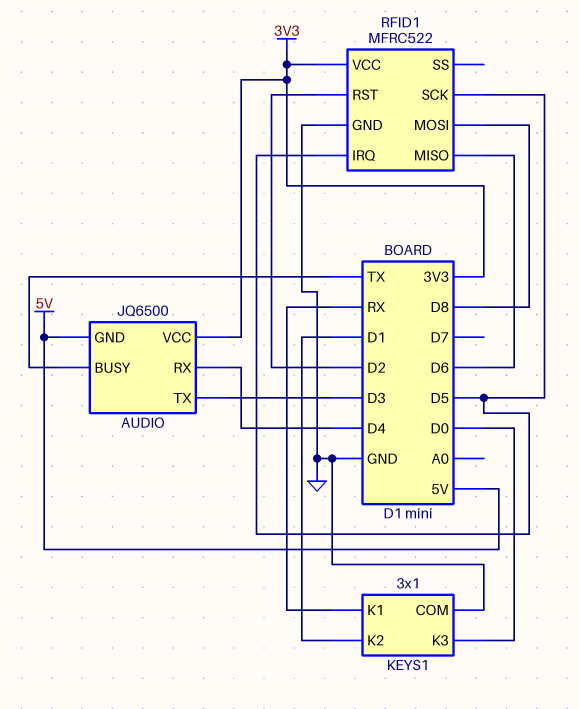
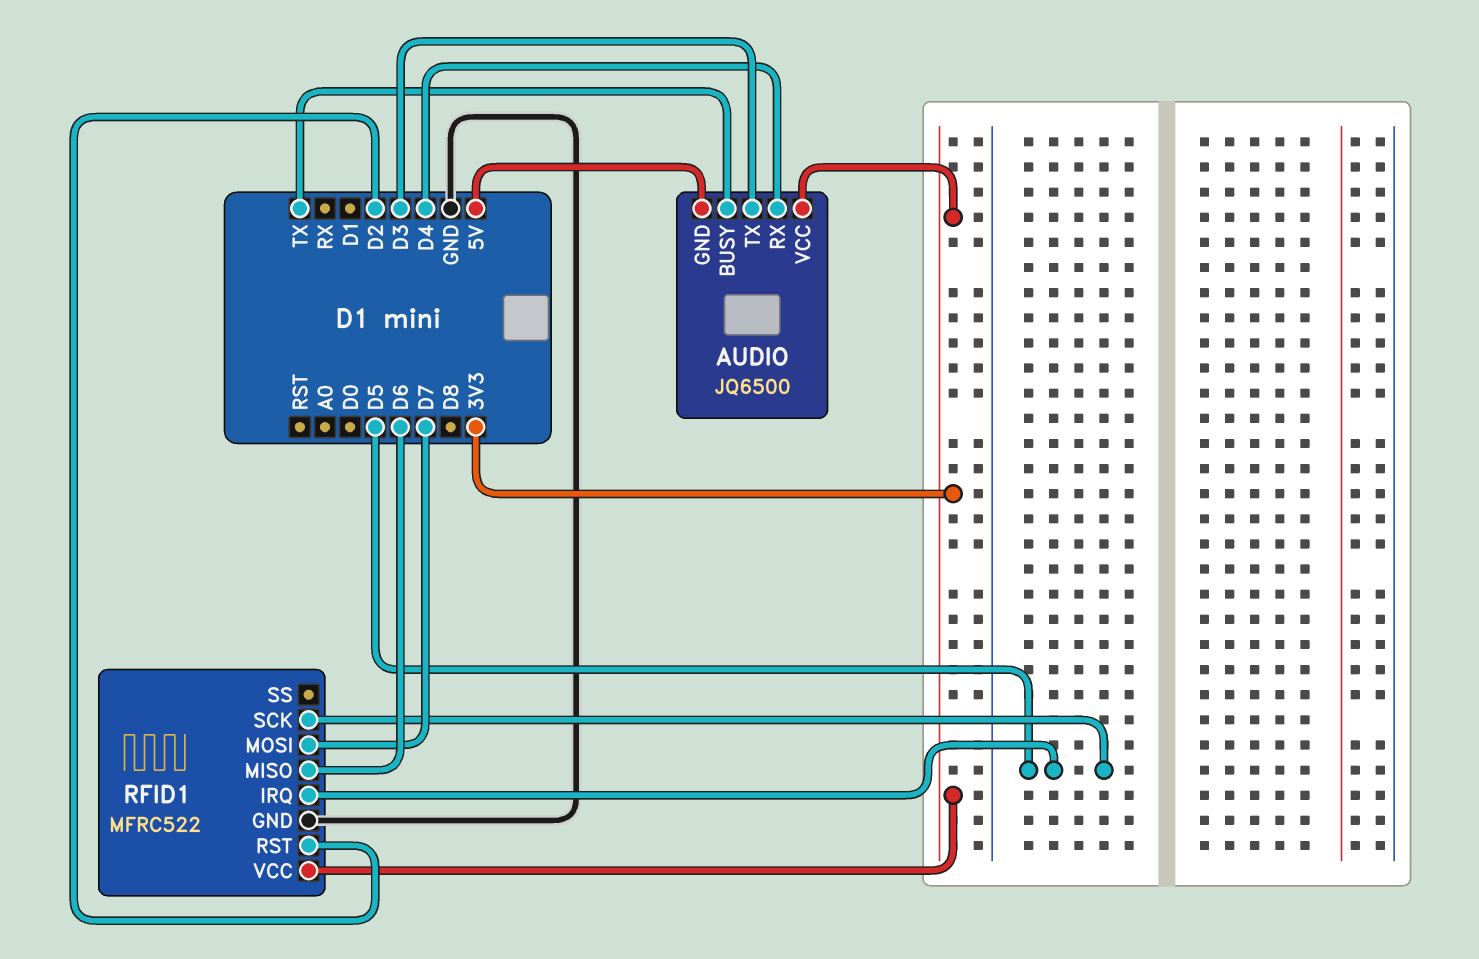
KEYS1: 3x1 -> none
KEYS1 pin COM: GND -> none
KEYS1 pin K1: RX -> none
KEYS1 pin K2: D1 -> none
KEYS1 pin K3: D0 -> none
RFID1 pin MOSI: D8 -> D7

